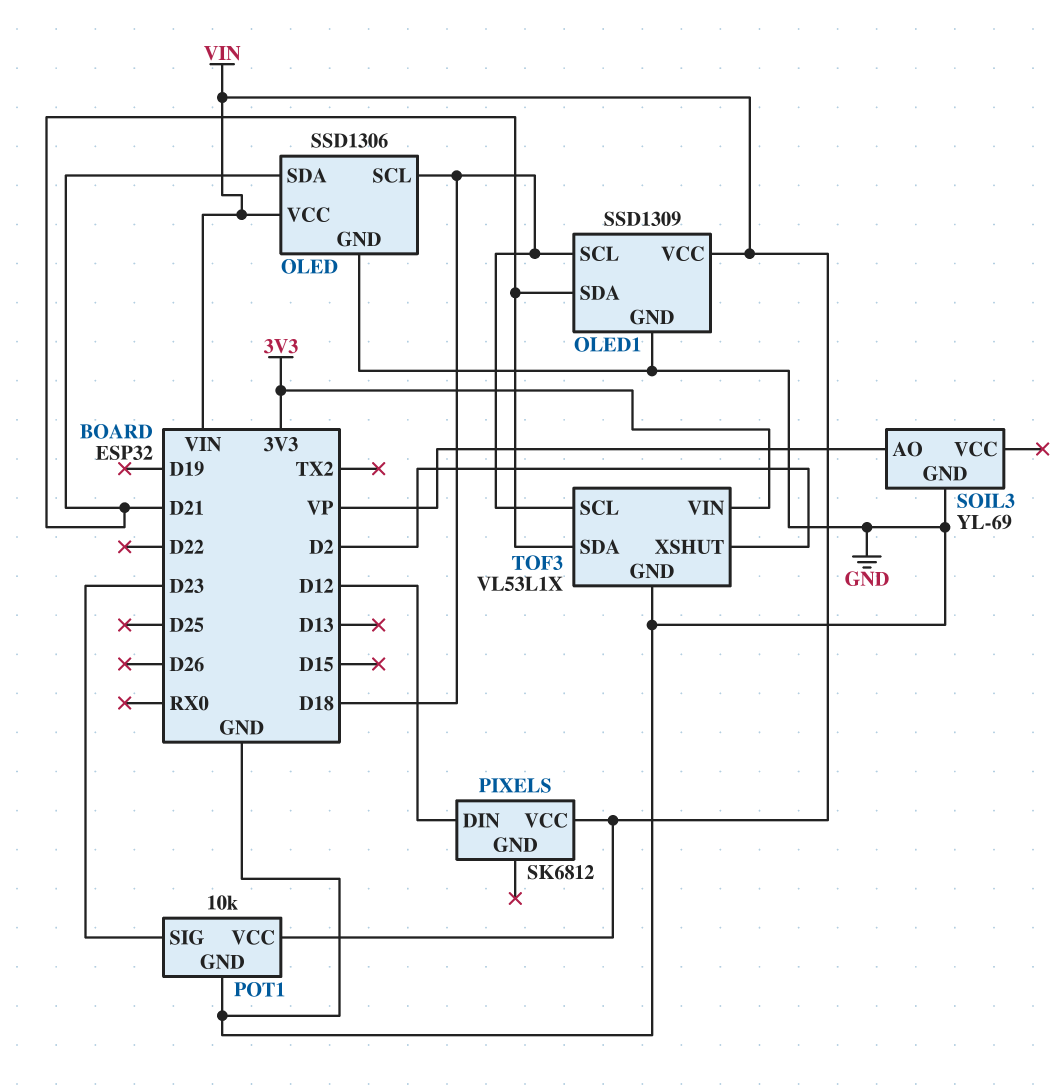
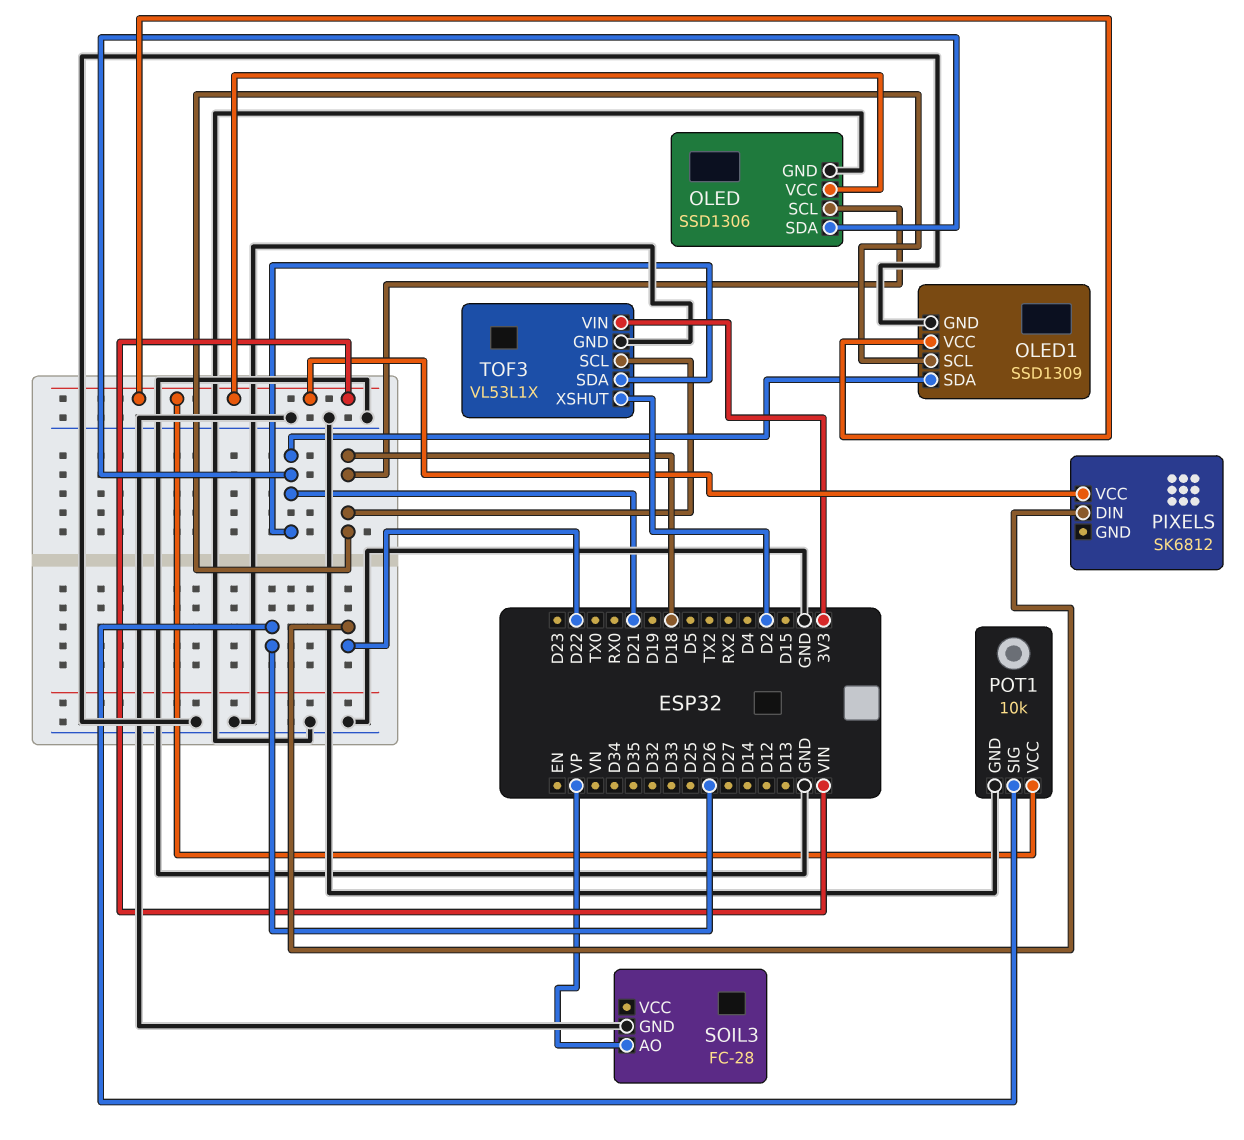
PIXELS pin DIN: D12 -> D22
POT1 pin SIG: D23 -> D26
SOIL3: YL-69 -> FC-28

